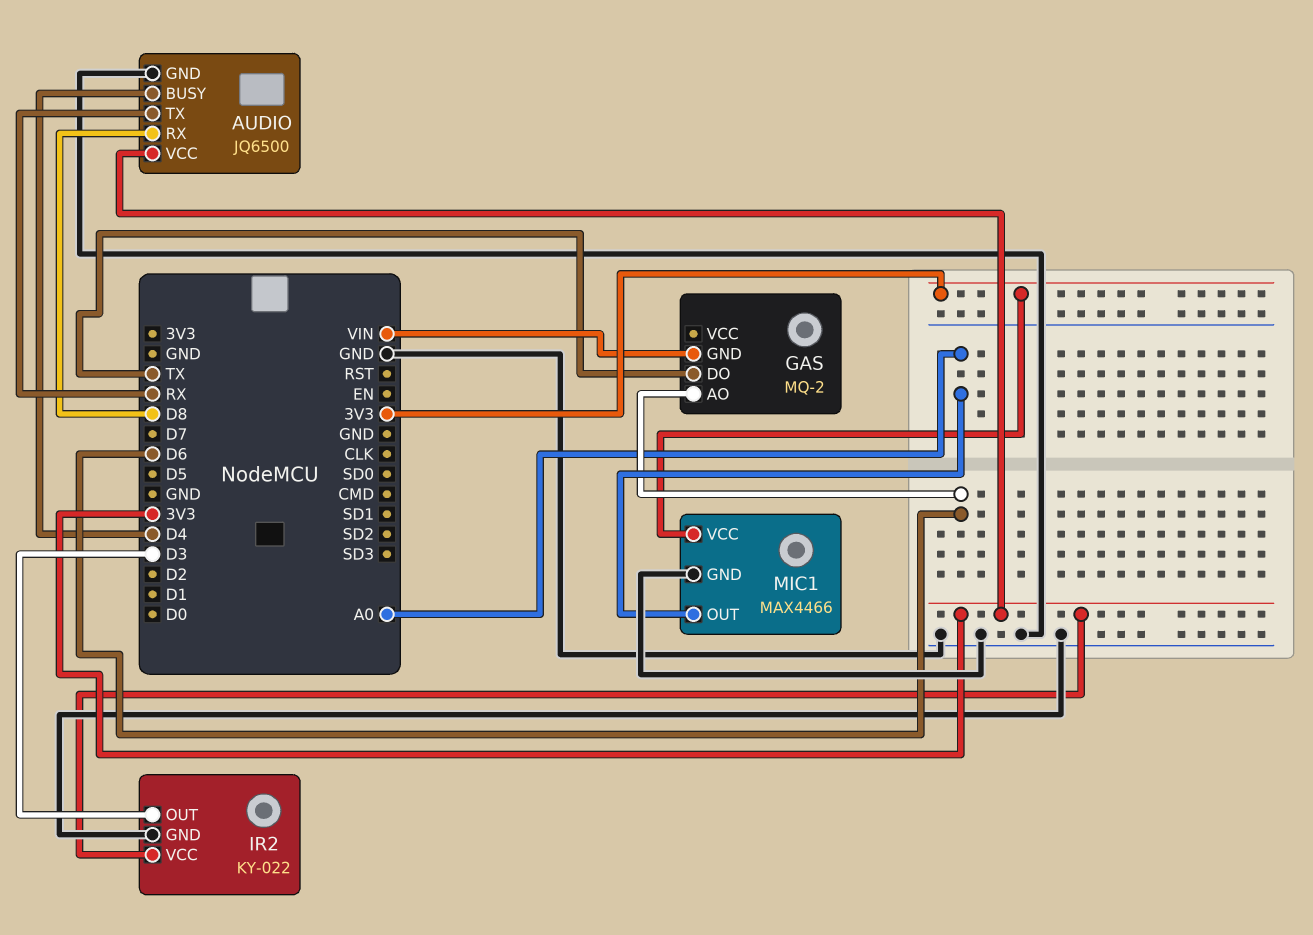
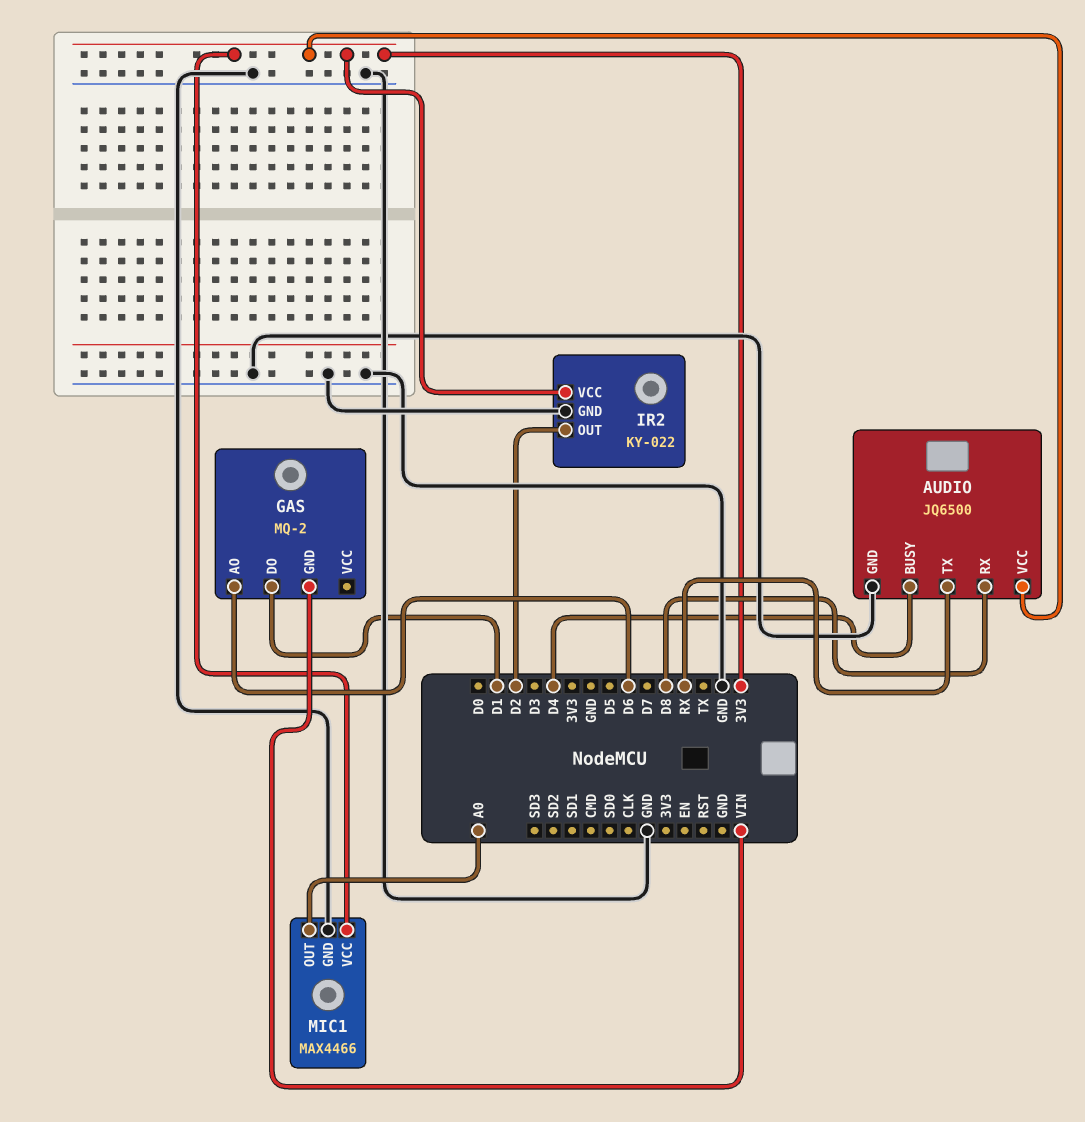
GAS pin DO: TX -> D1
IR2 pin OUT: D3 -> D2

